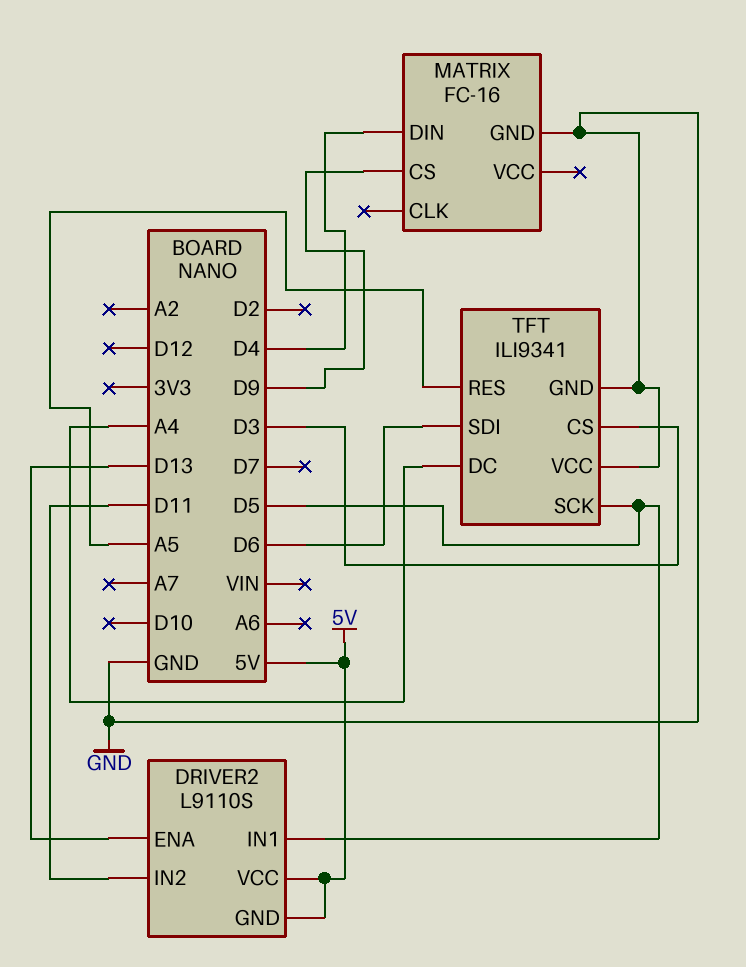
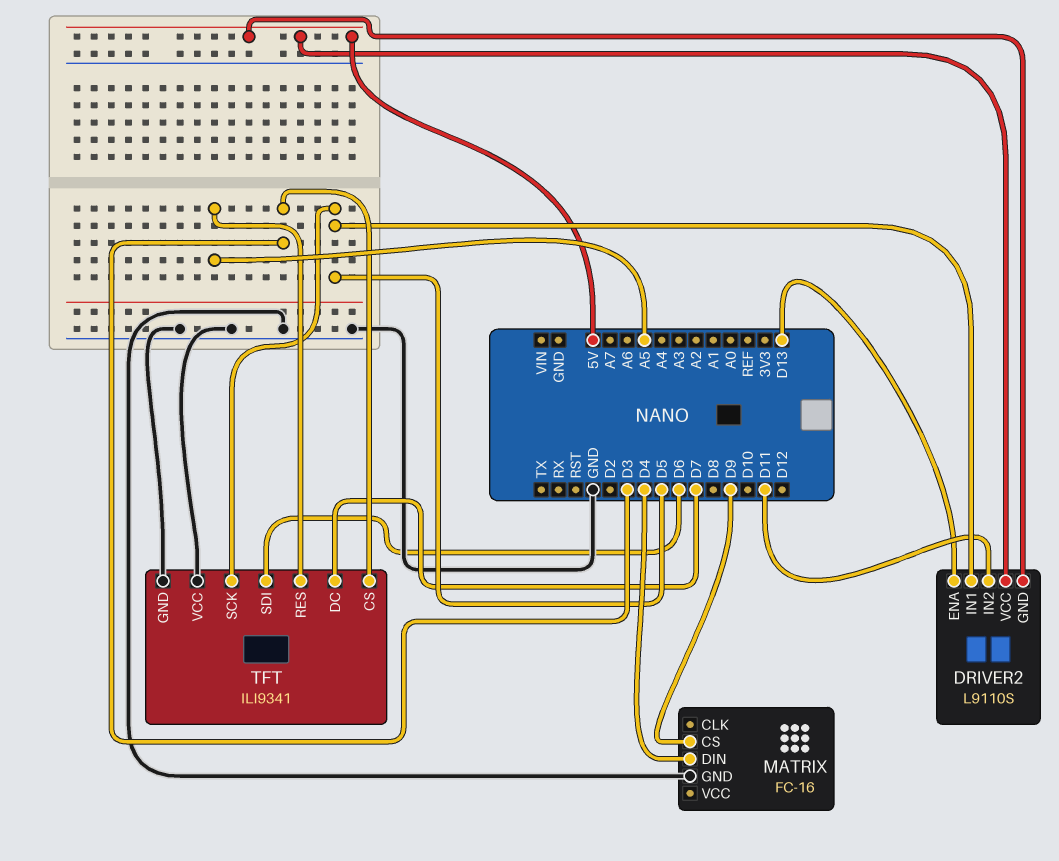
TFT pin DC: A4 -> D7

